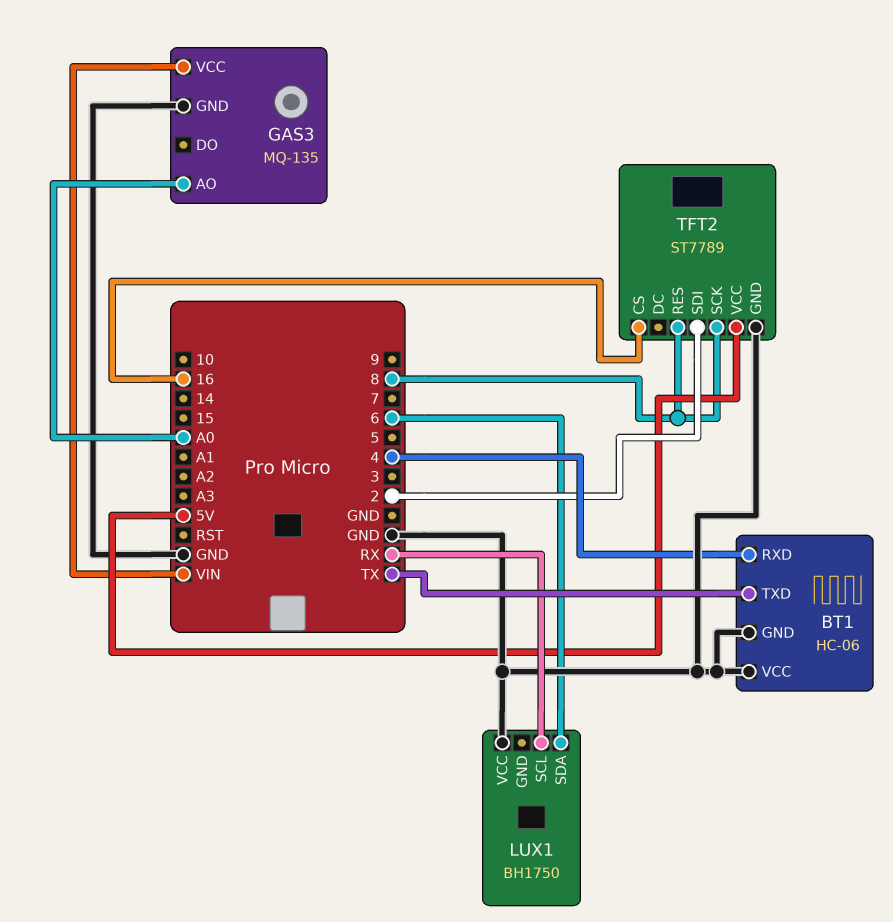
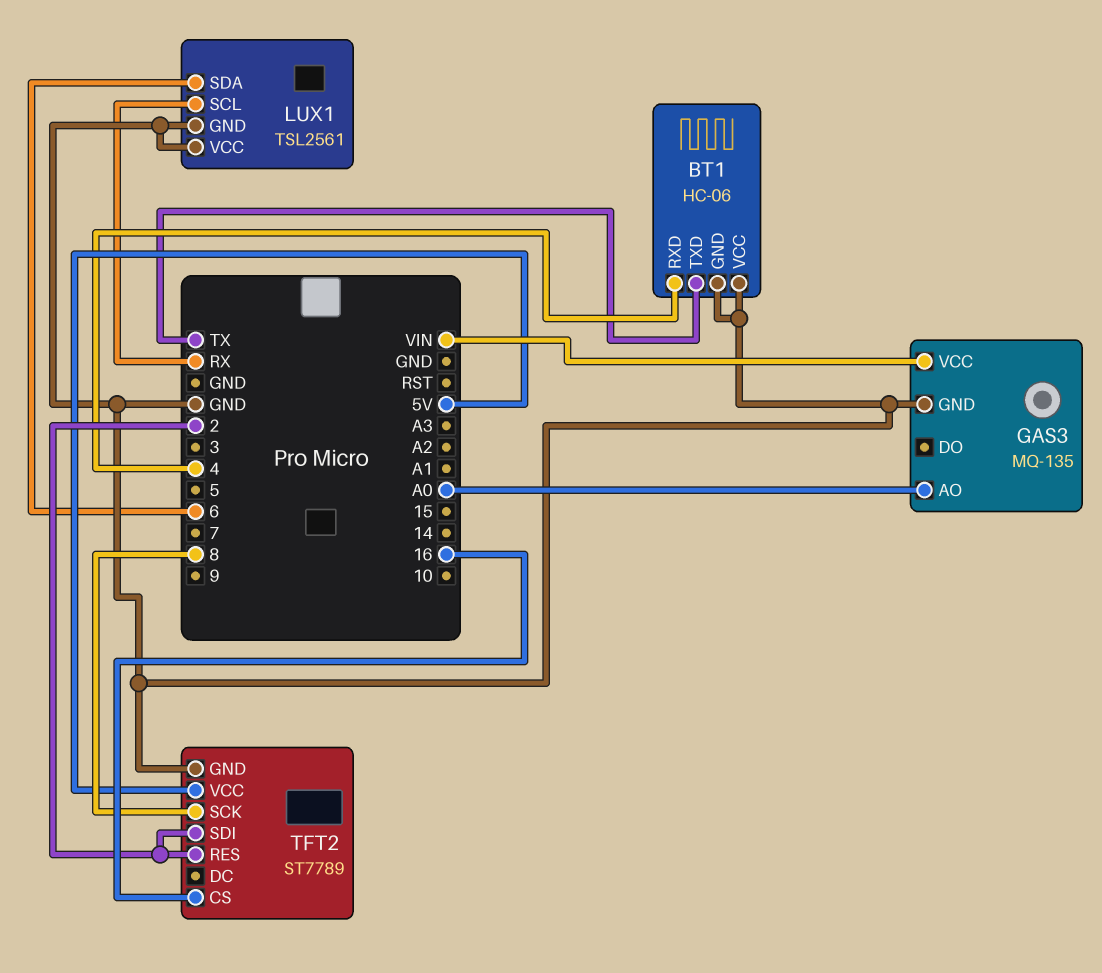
LUX1: BH1750 -> TSL2561
LUX1 pin GND: none -> GND
TFT2 pin RES: 8 -> 2

